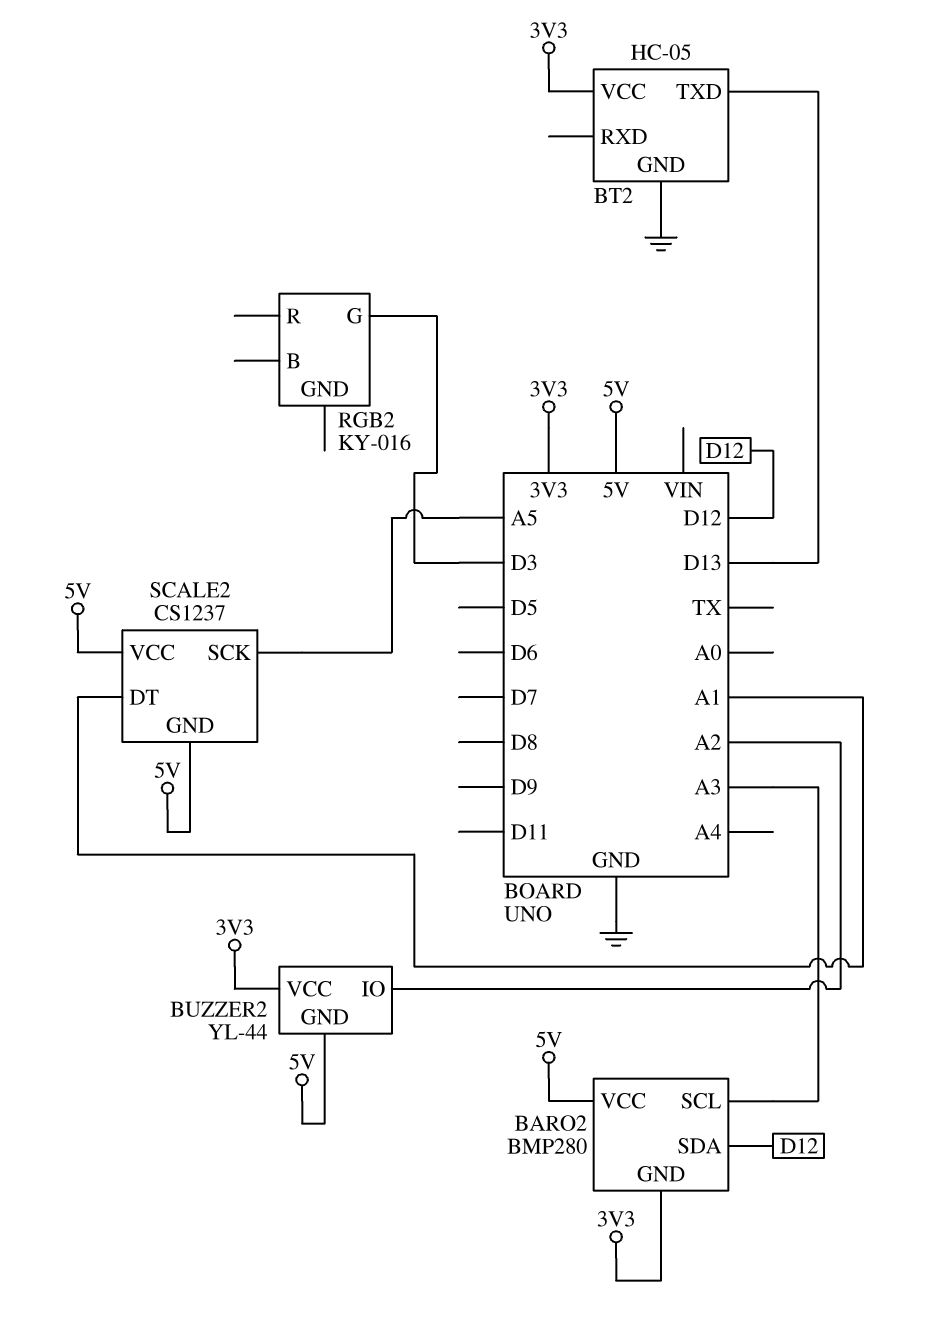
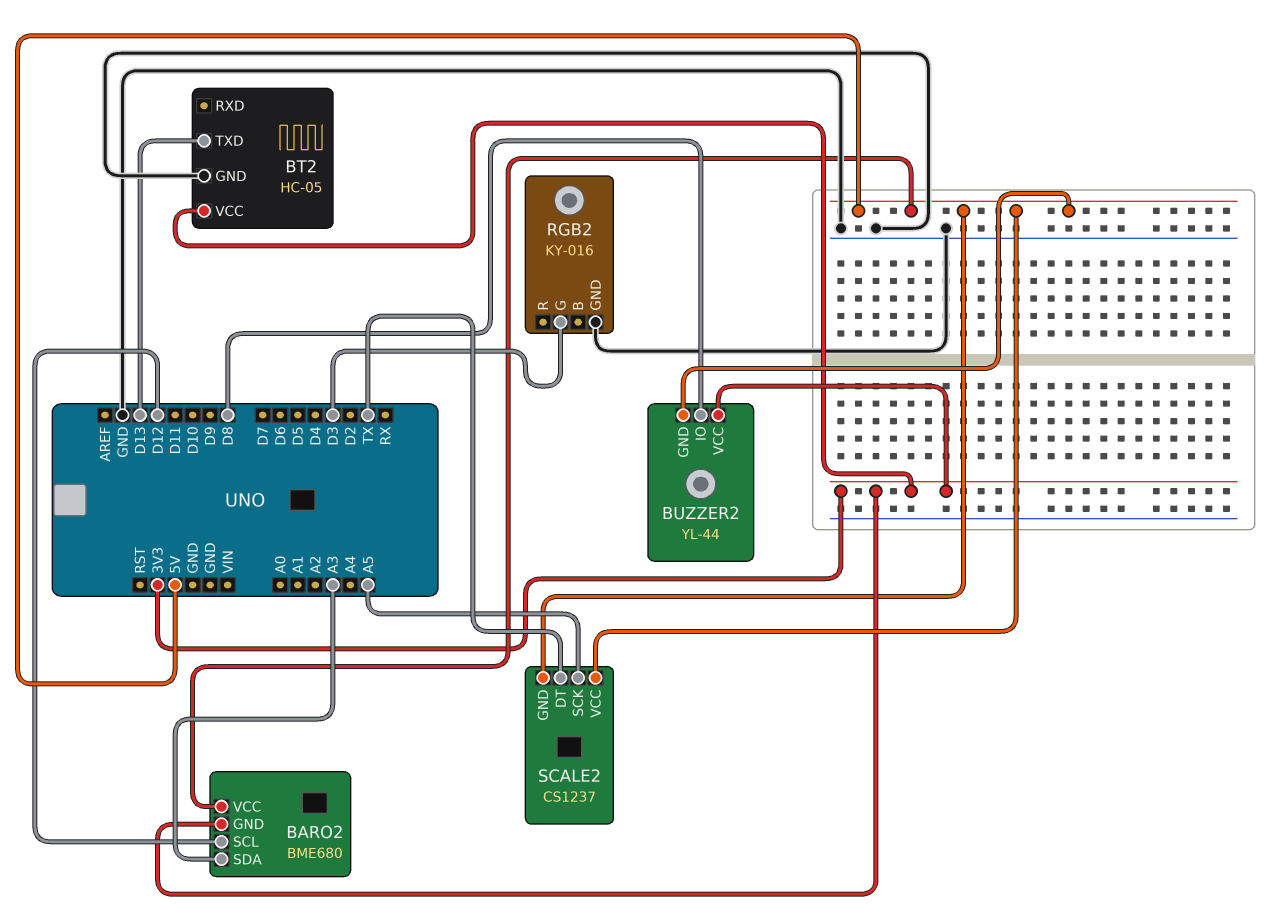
BARO2: BMP280 -> BME680
BARO2 pin SCL: A3 -> D12
BARO2 pin SDA: D12 -> A3
BUZZER2 pin IO: A2 -> D8
RGB2 pin GND: none -> GND
SCALE2 pin DT: A1 -> TX

